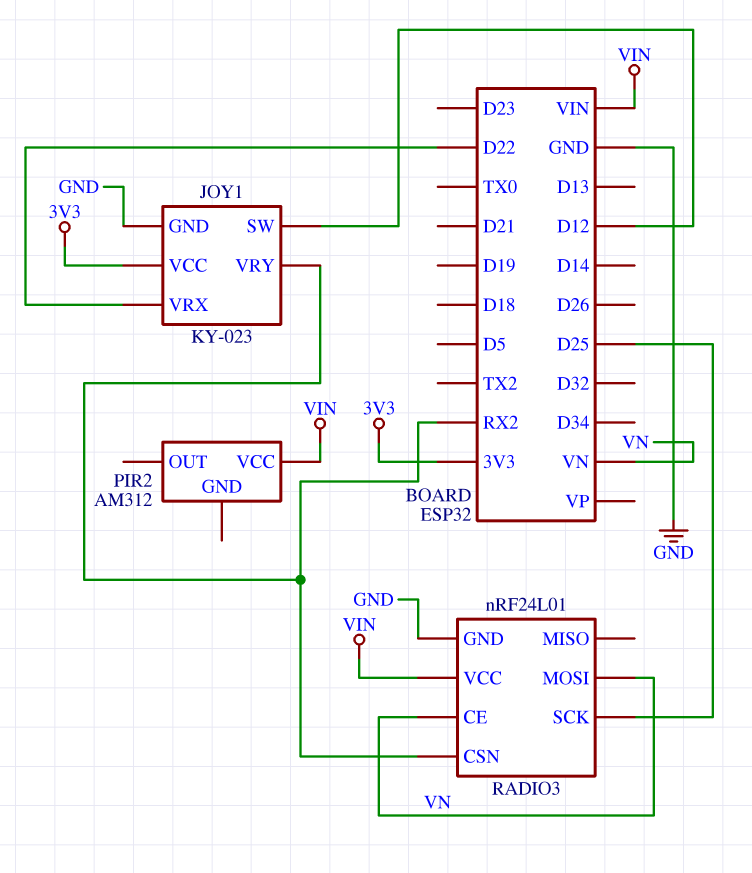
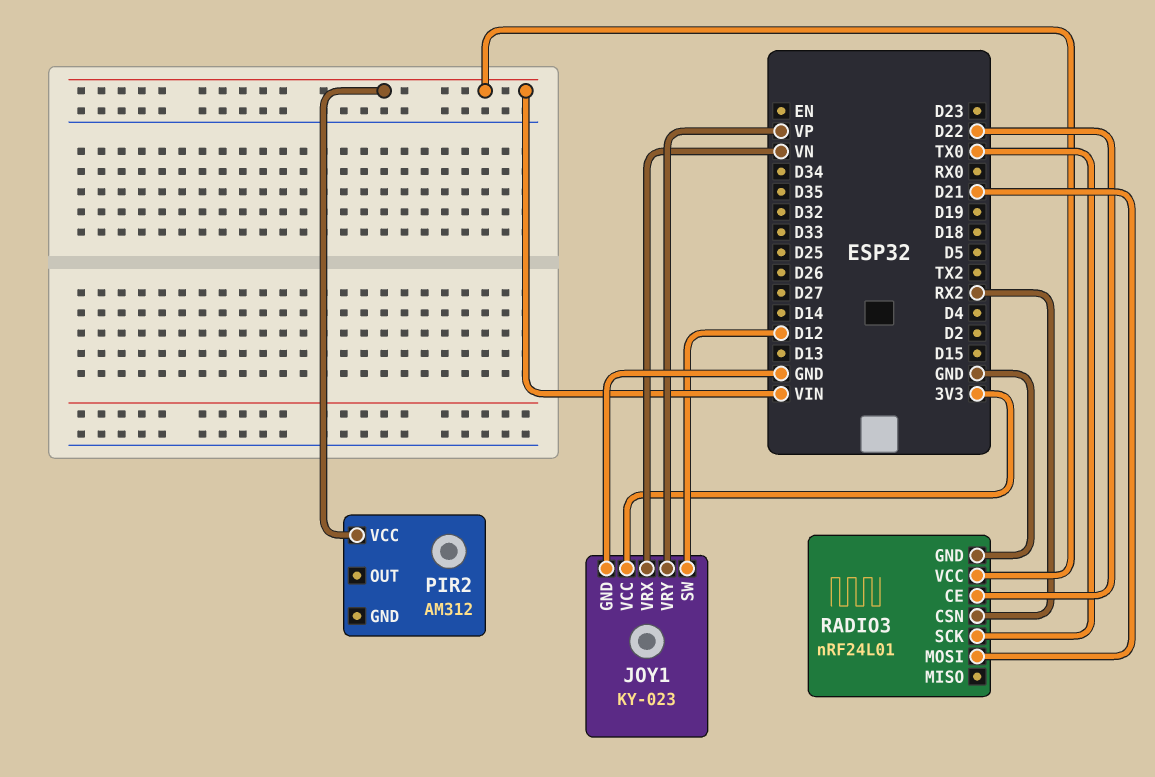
JOY1 pin VRX: D22 -> VN
JOY1 pin VRY: RX2 -> VP
RADIO3 pin CE: VN -> D22
RADIO3 pin MOSI: VN -> D21
RADIO3 pin SCK: D25 -> TX0

